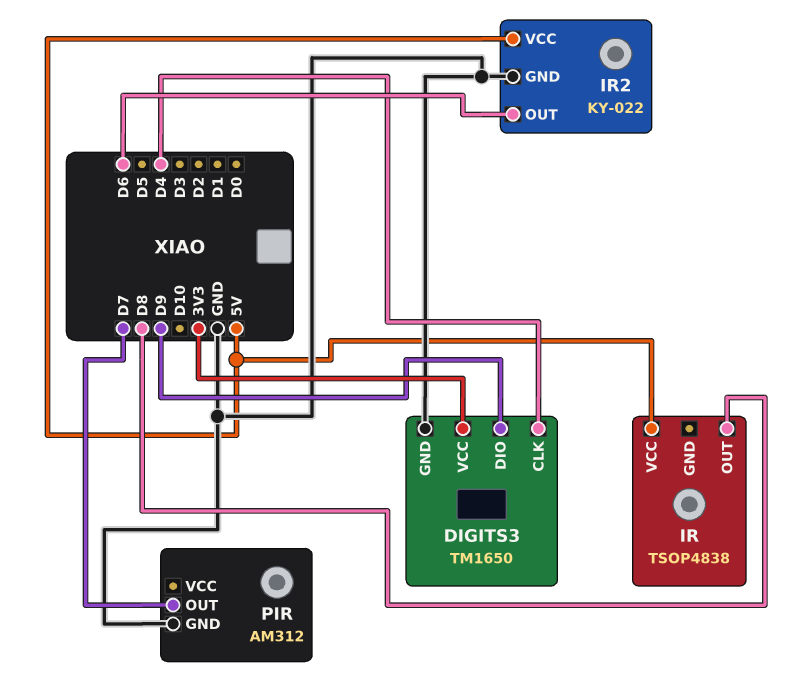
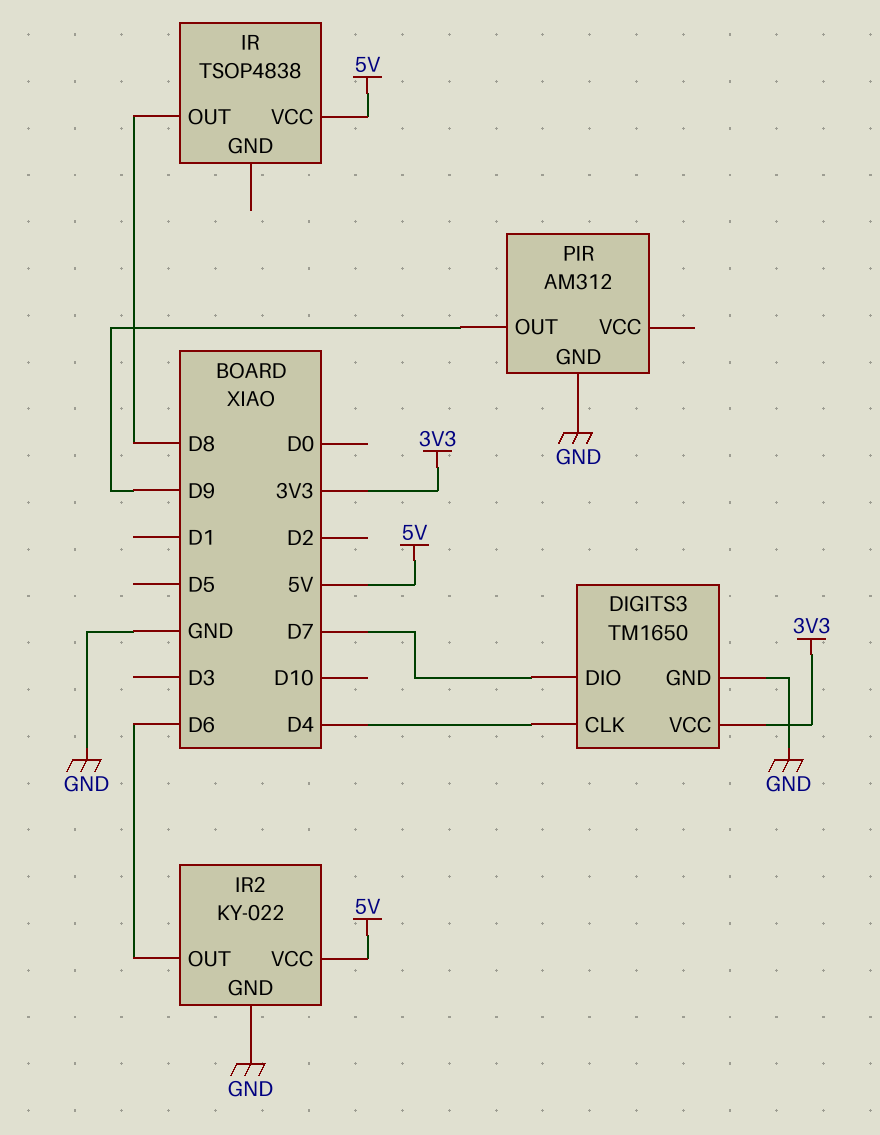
DIGITS3 pin DIO: D9 -> D7
PIR pin OUT: D7 -> D9

